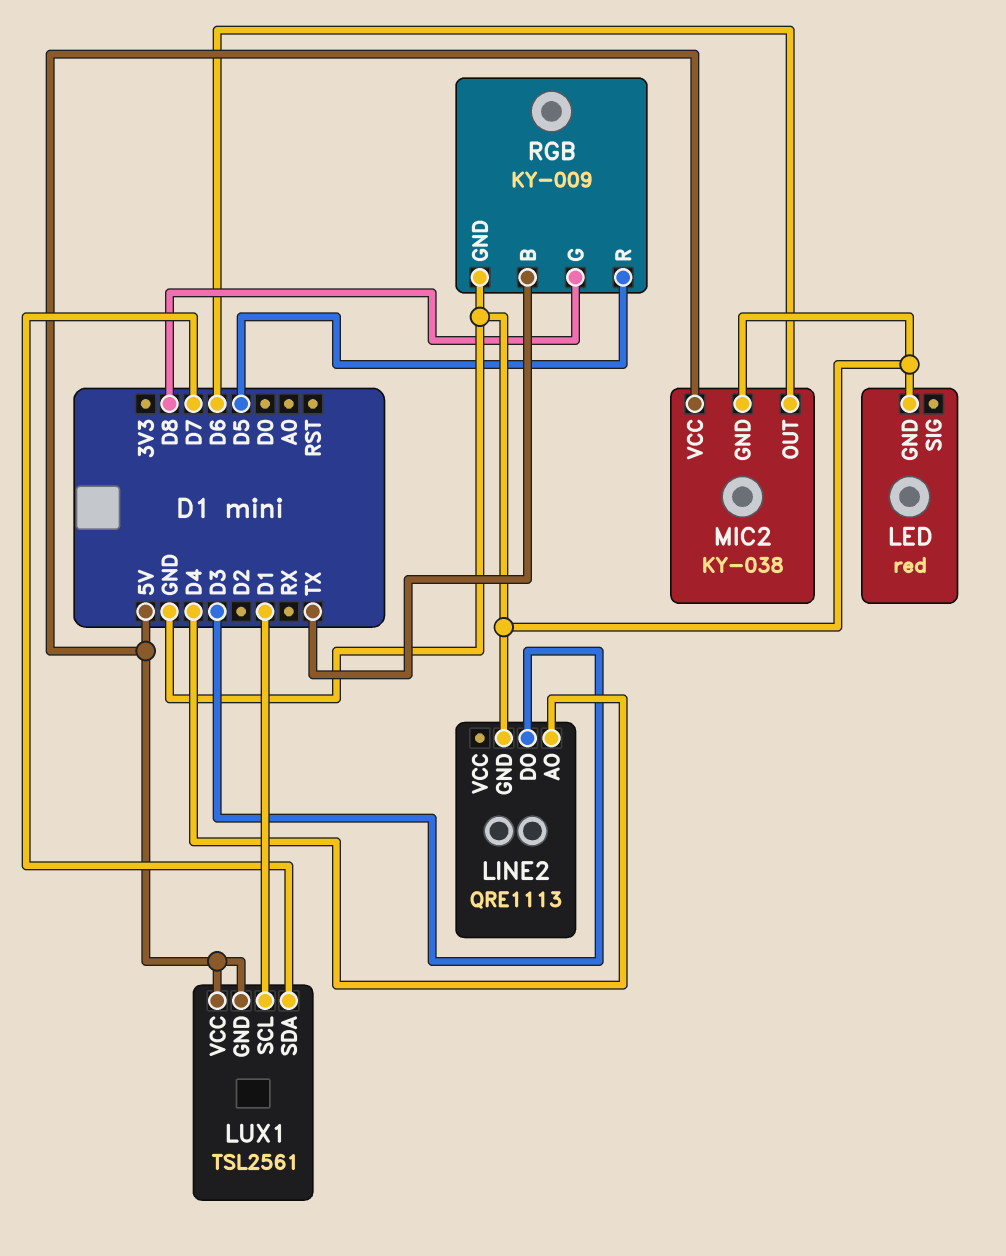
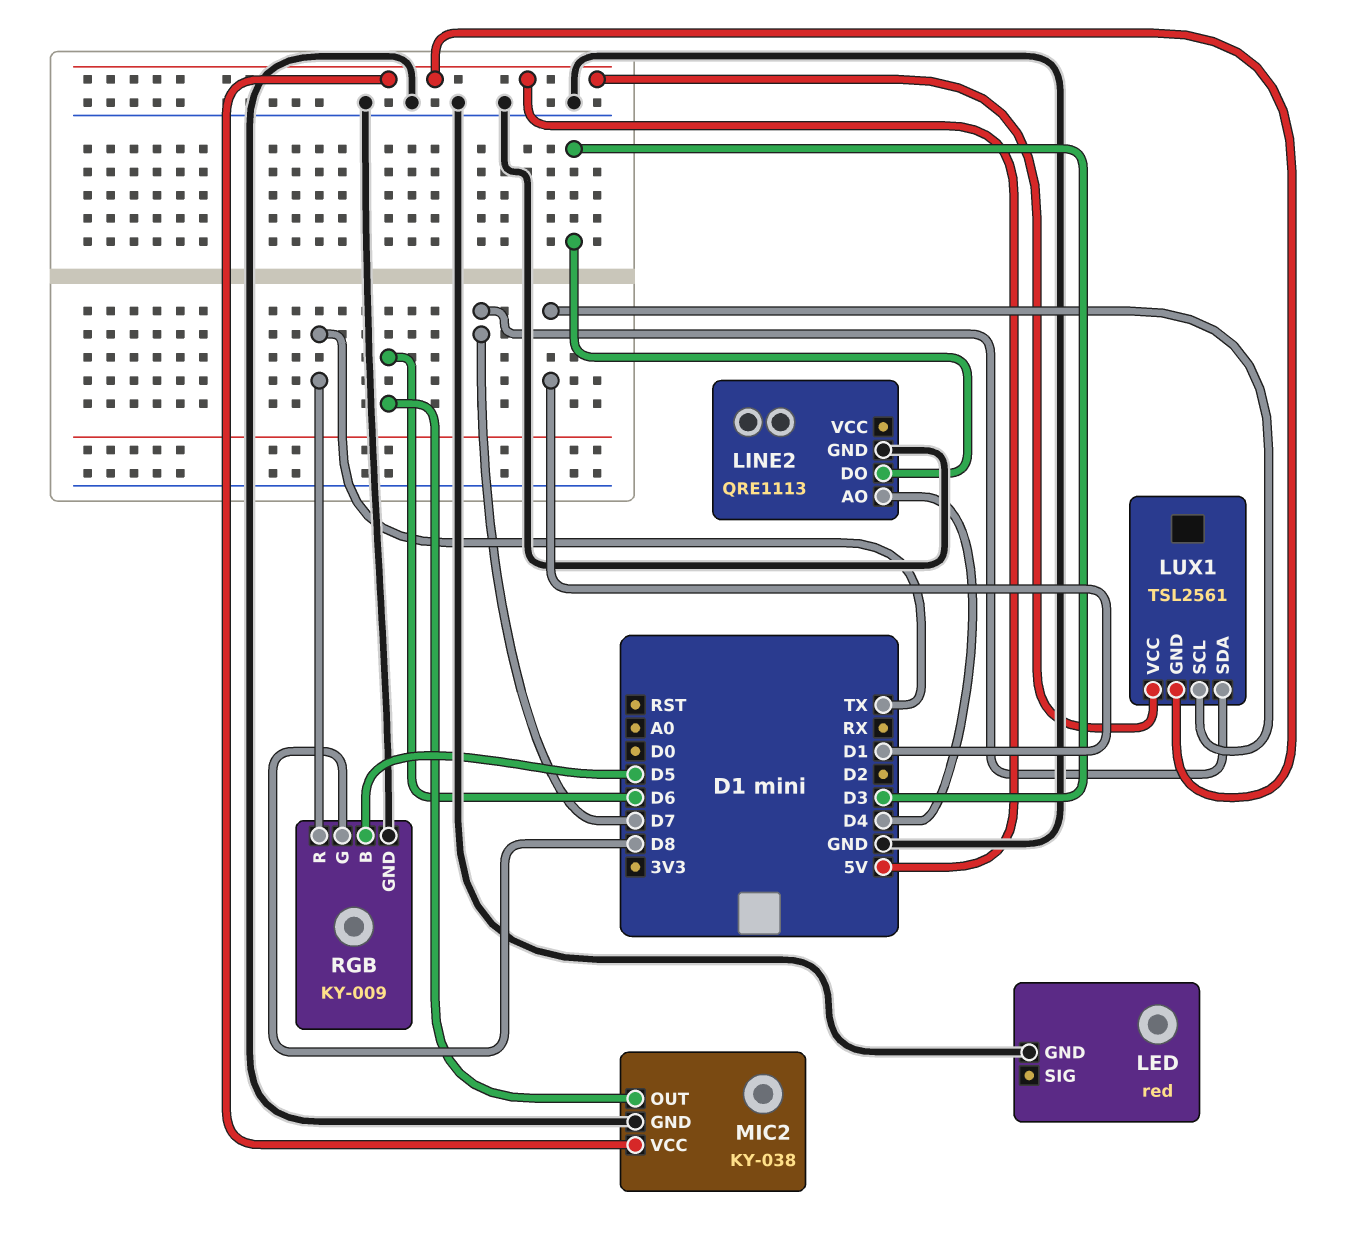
RGB pin B: TX -> D5
RGB pin R: D5 -> TX

